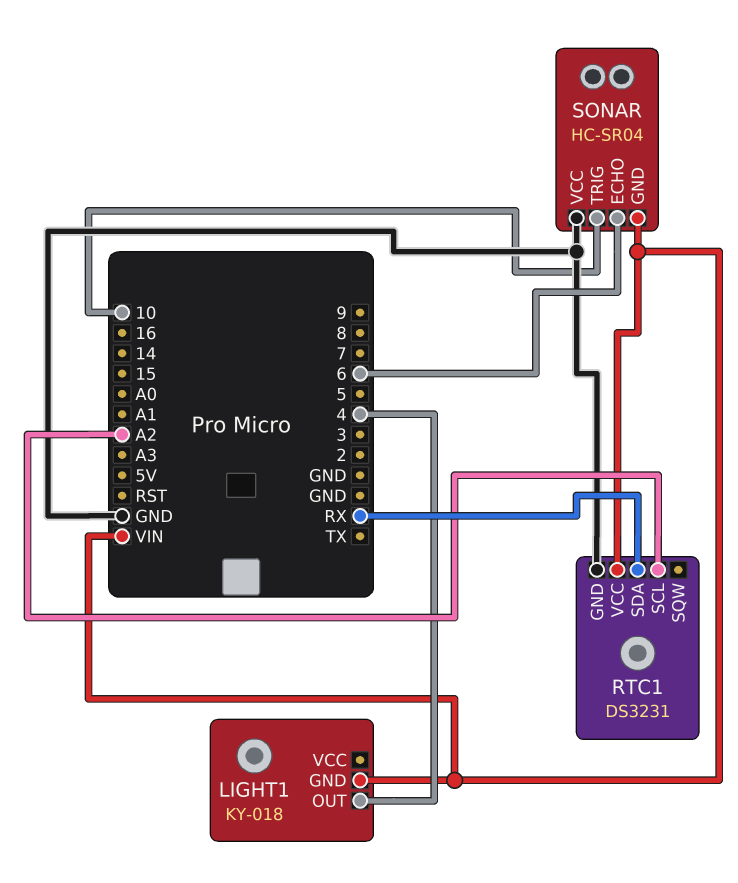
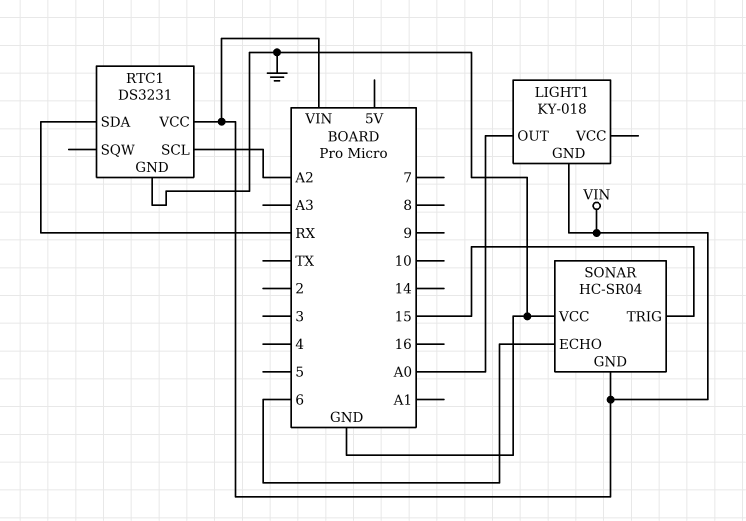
LIGHT1 pin OUT: 4 -> A0
SONAR pin TRIG: 10 -> 15

